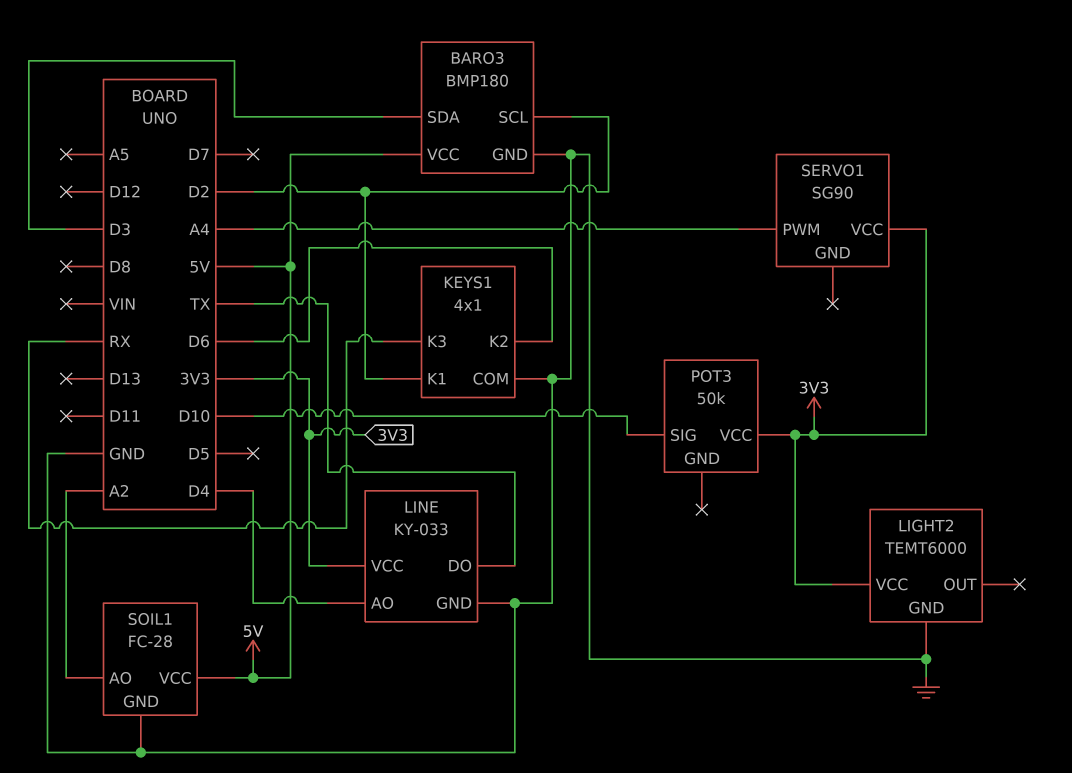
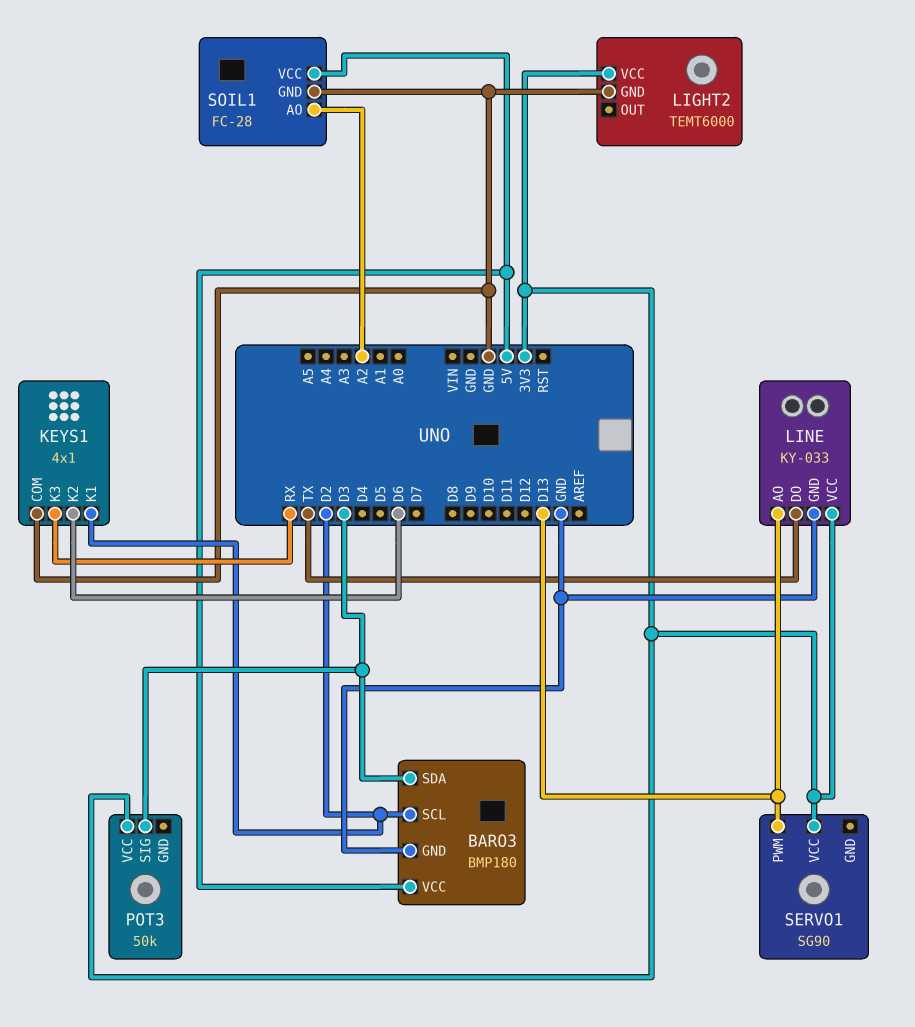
LINE pin AO: D4 -> D13
POT3 pin SIG: D10 -> D3
SERVO1 pin PWM: A4 -> D13

